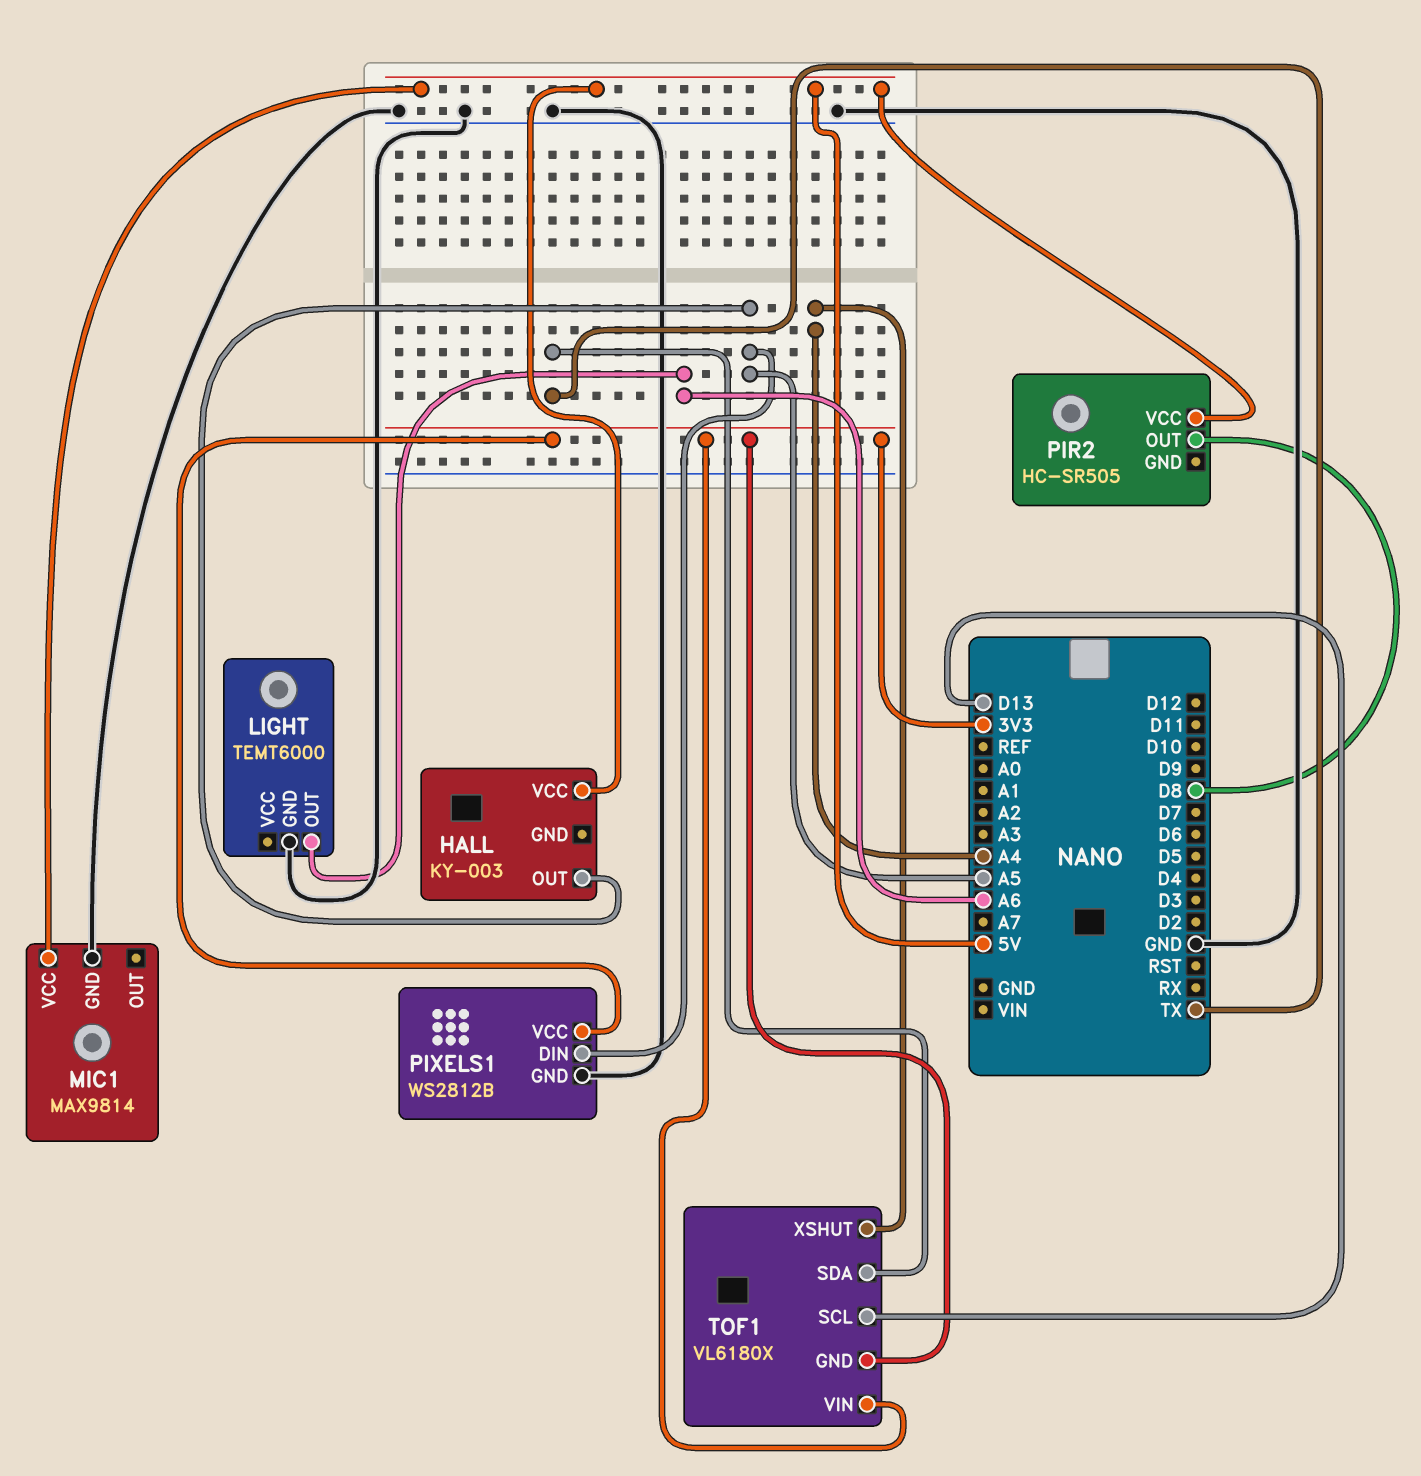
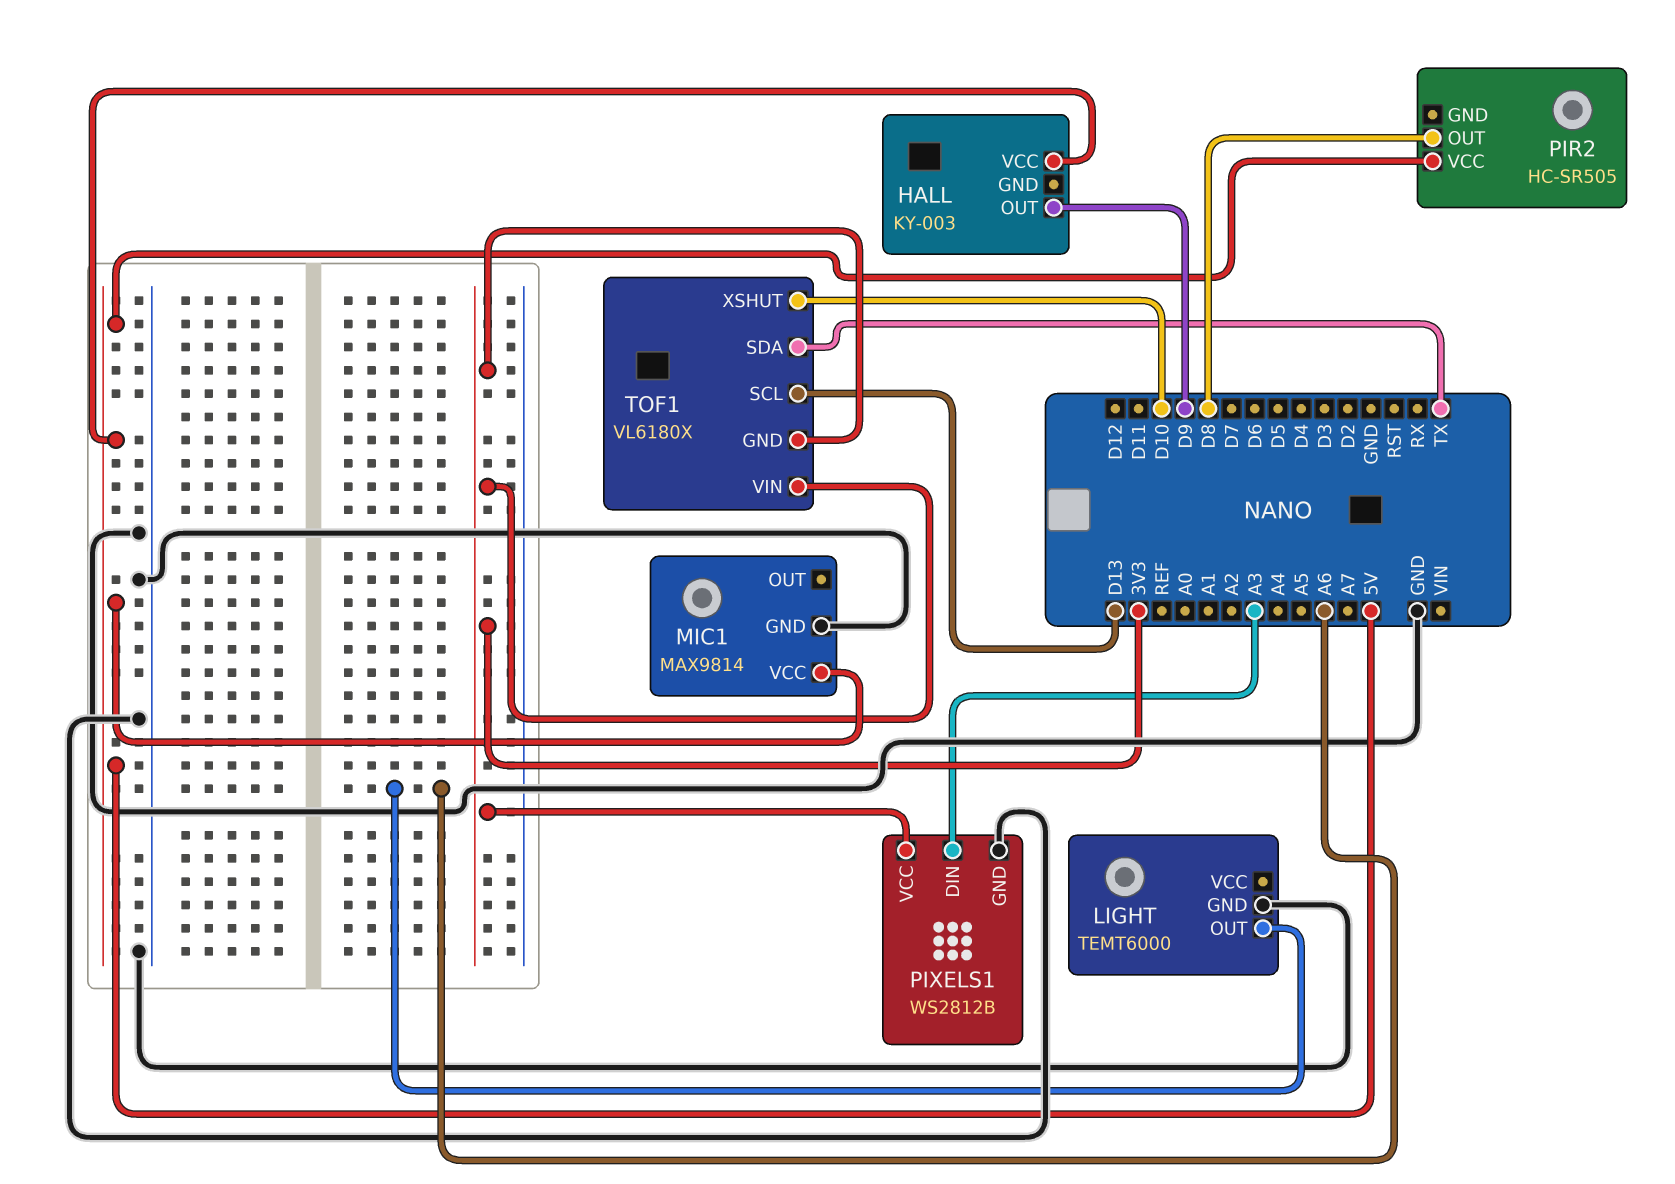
HALL pin OUT: A5 -> D9
PIXELS1 pin DIN: A5 -> A3
TOF1 pin XSHUT: A4 -> D10

